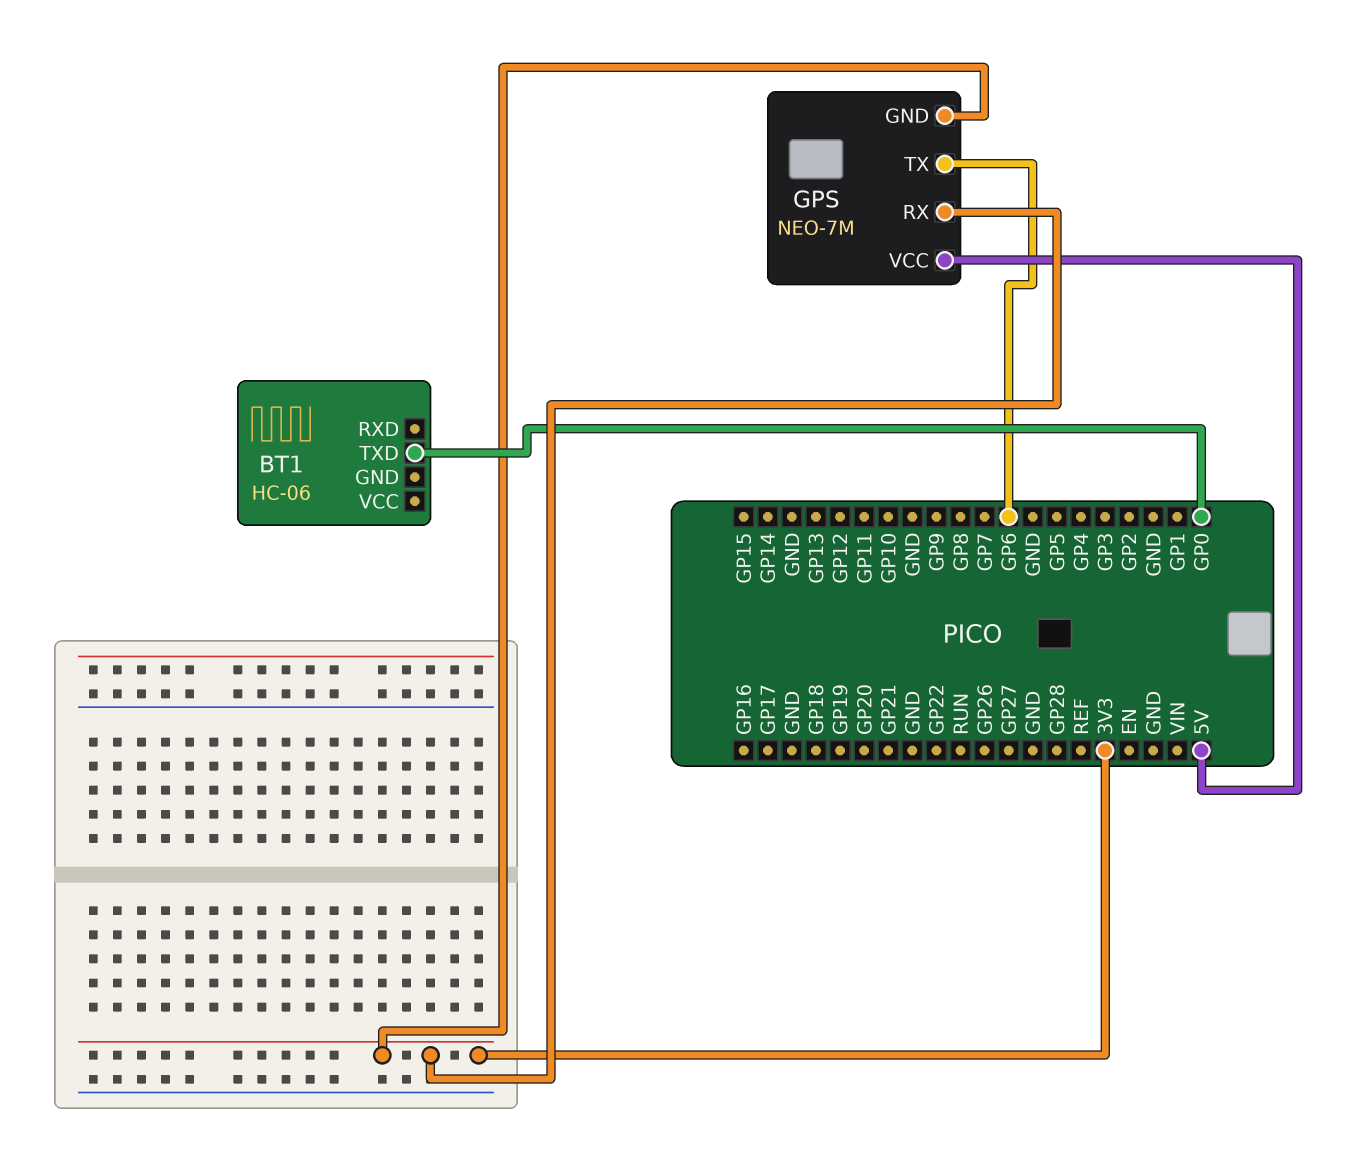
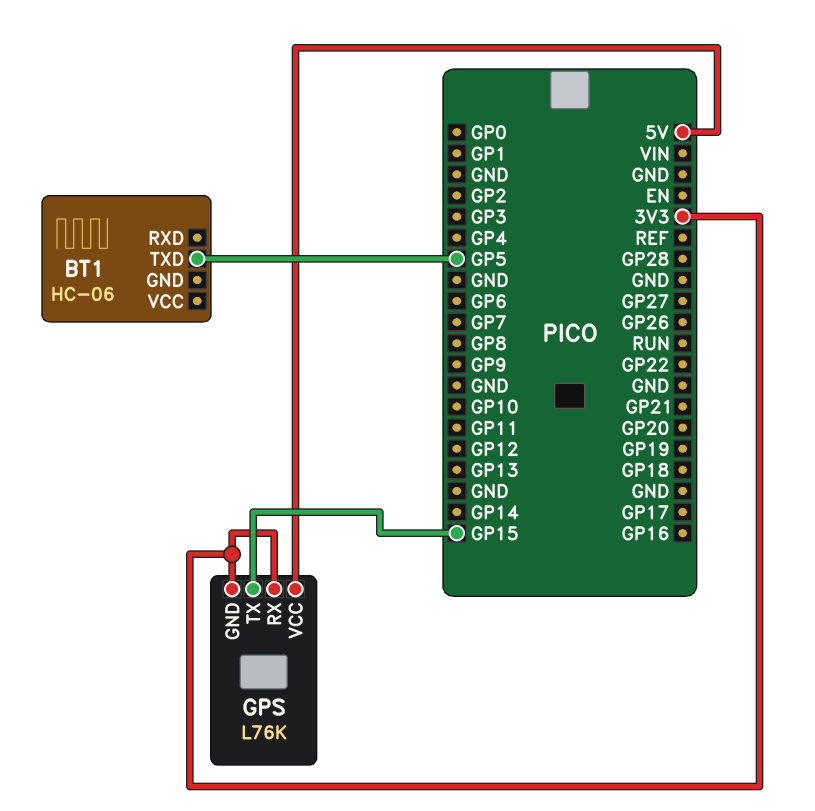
BT1 pin TXD: GP0 -> GP5
GPS: NEO-7M -> L76K
GPS pin TX: GP6 -> GP15

